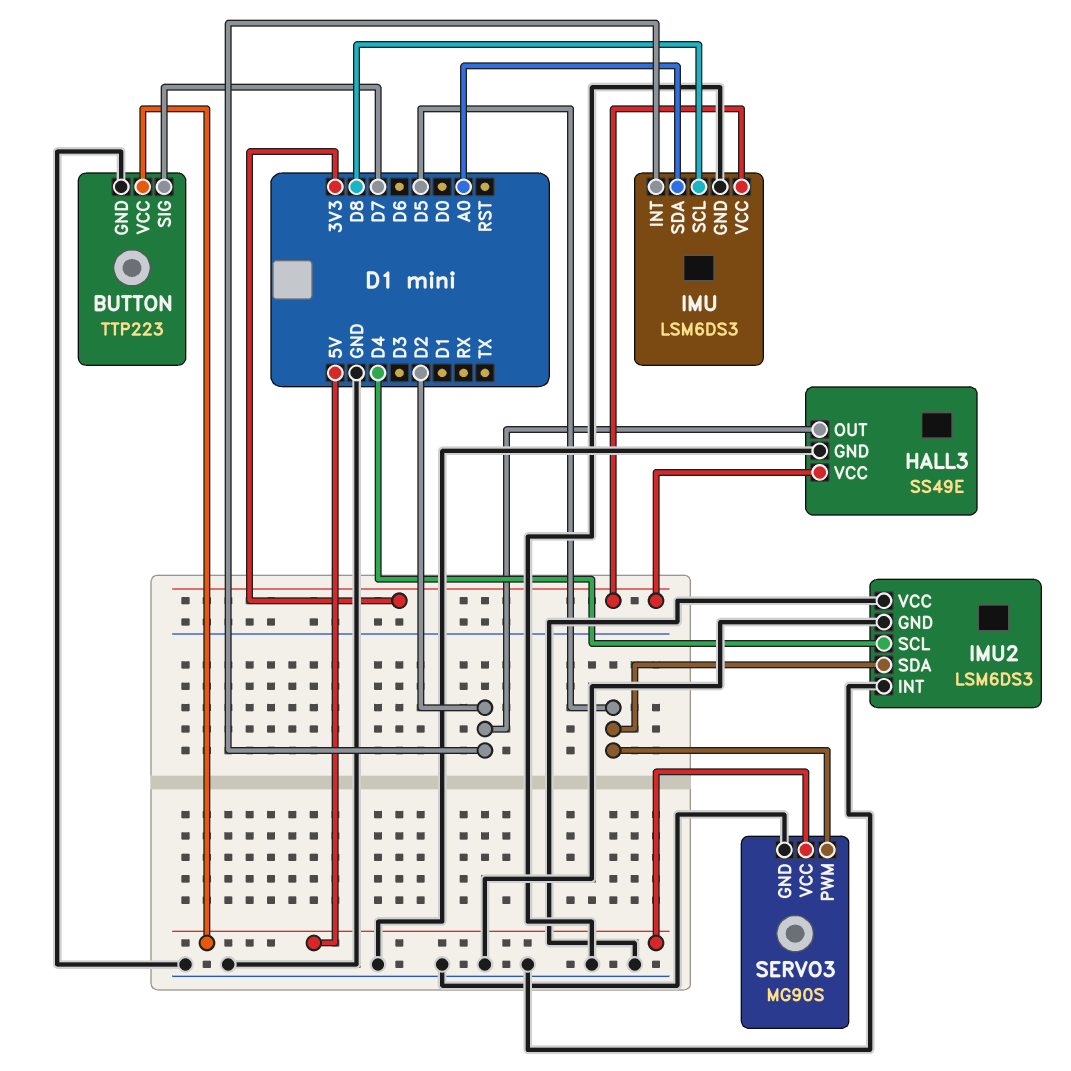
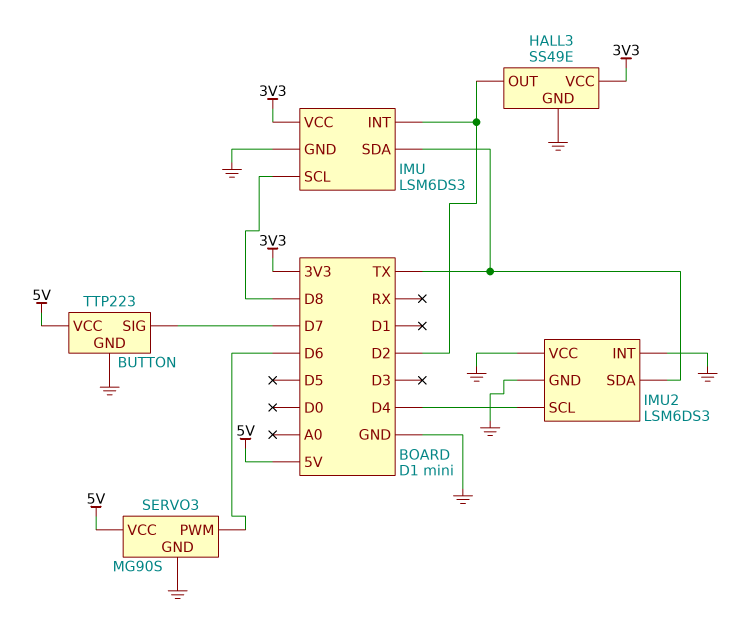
IMU pin SDA: A0 -> TX
IMU2 pin SDA: D5 -> TX
SERVO3 pin PWM: D5 -> D6

